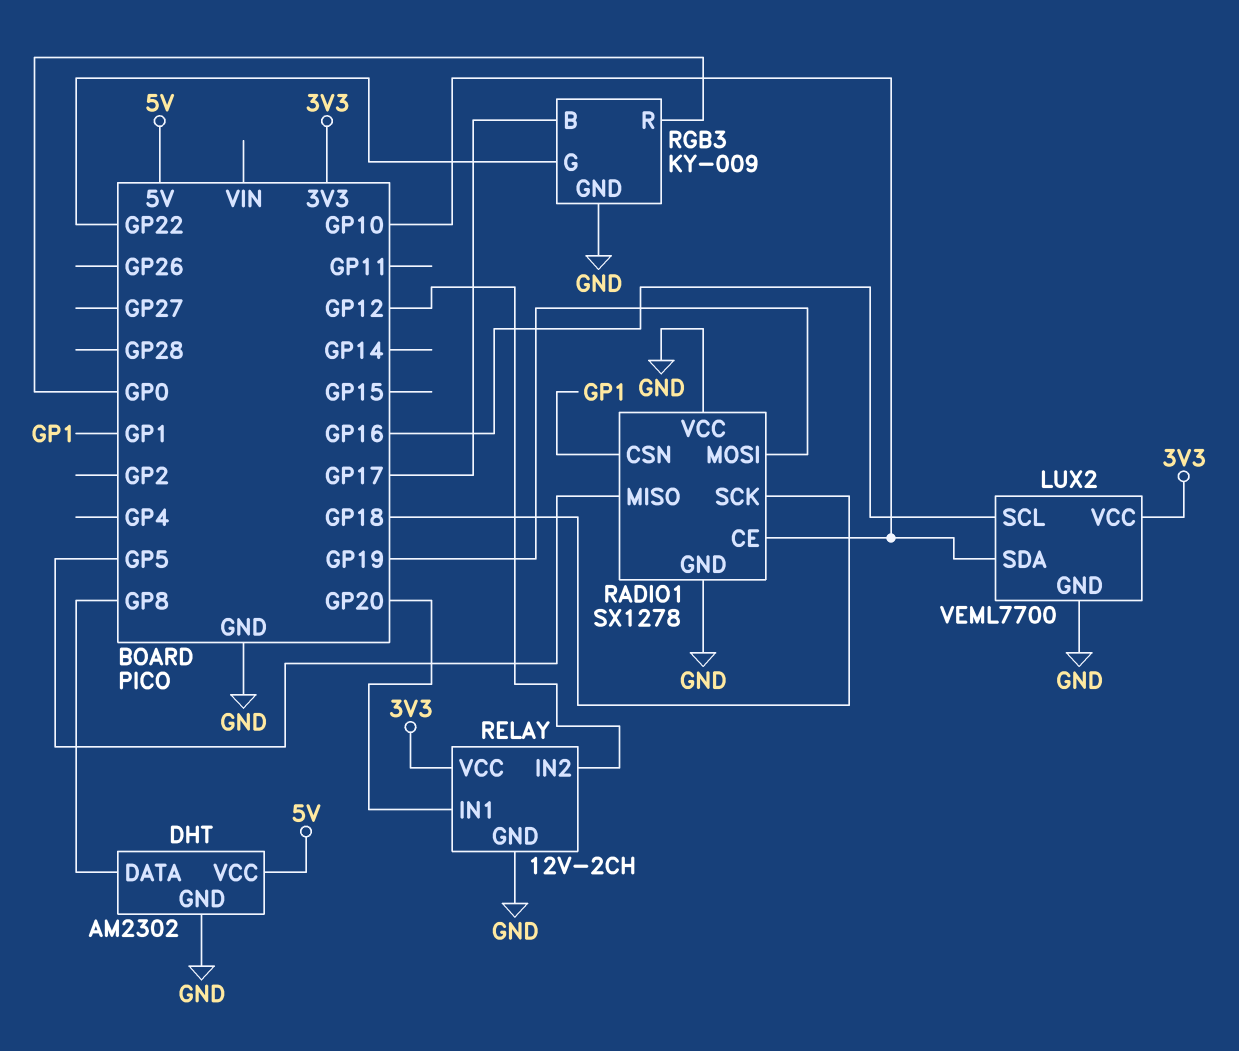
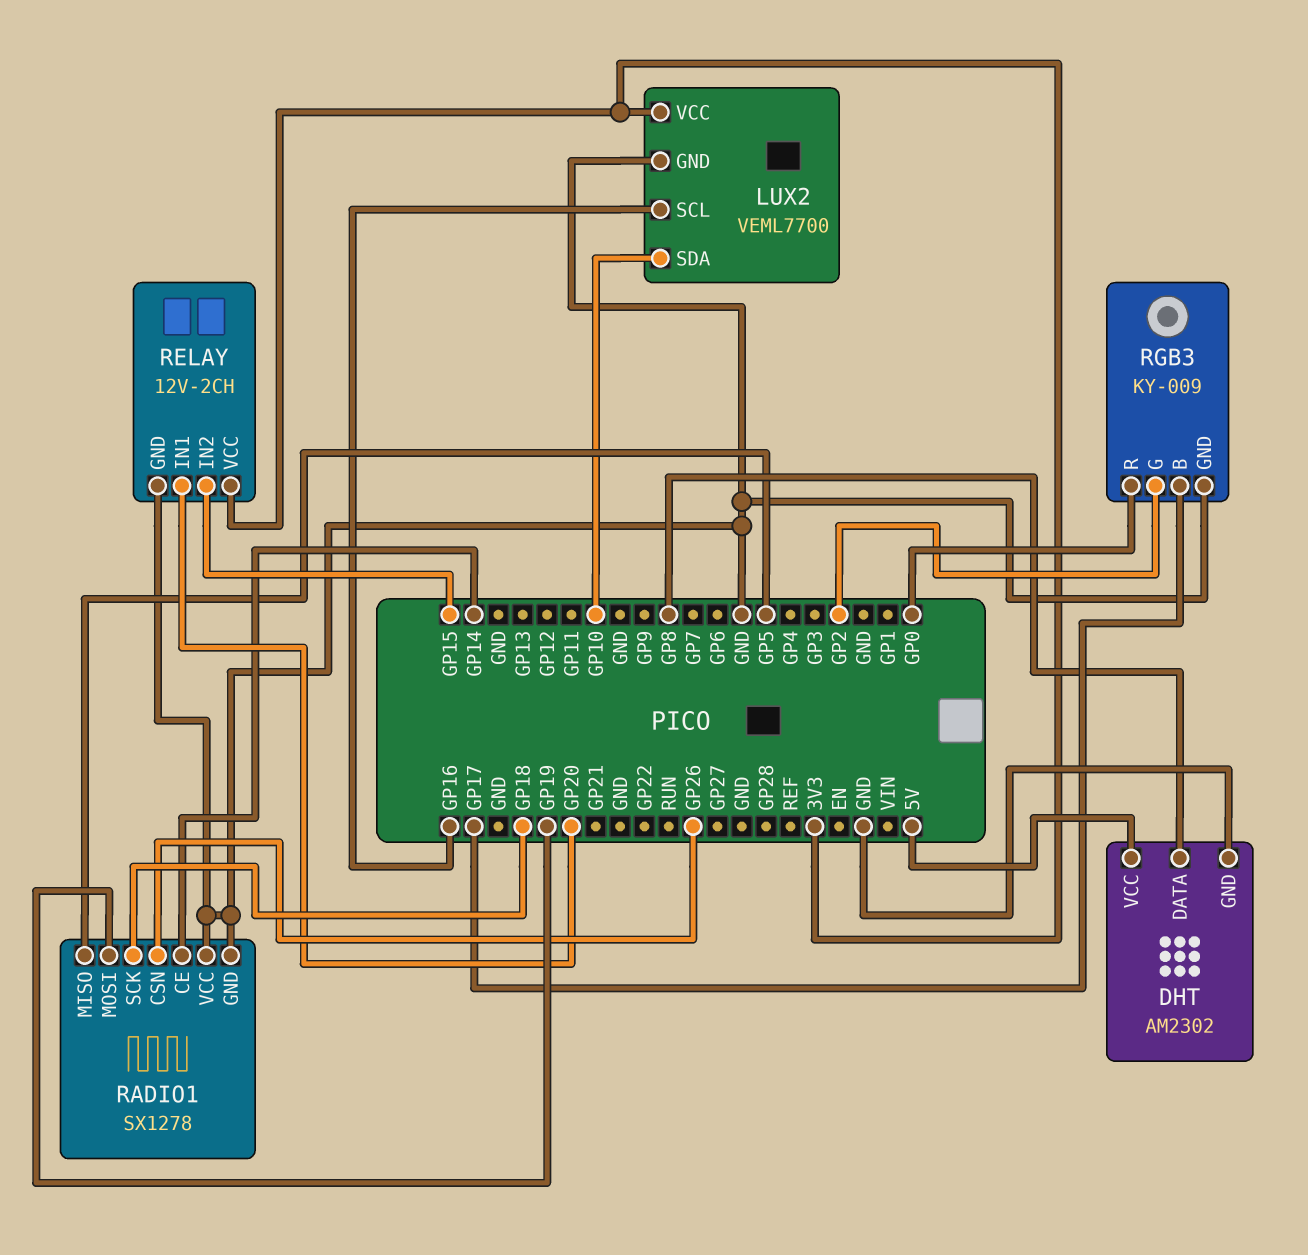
RADIO1 pin CE: GP10 -> GP14
RADIO1 pin CSN: GP1 -> GP26
RELAY pin IN2: GP12 -> GP15
RGB3 pin G: GP22 -> GP2

